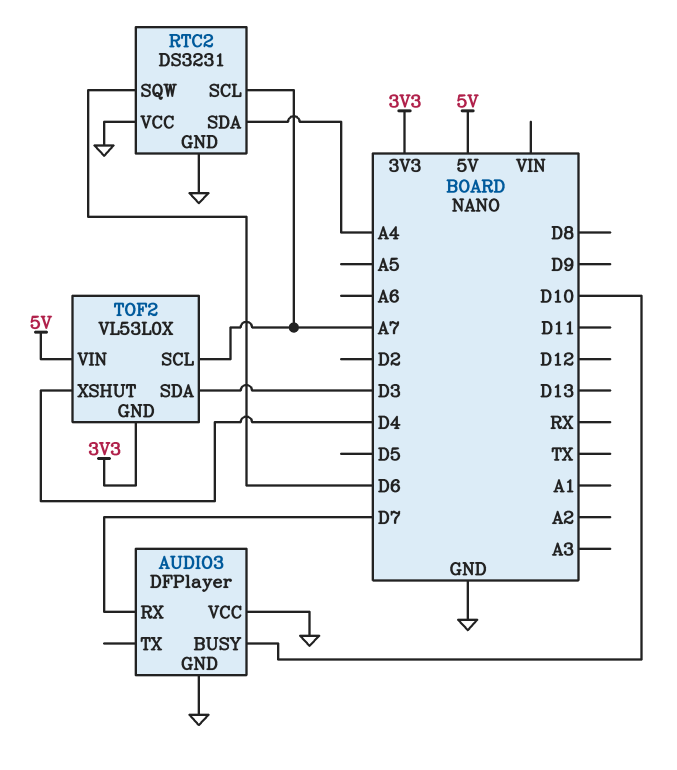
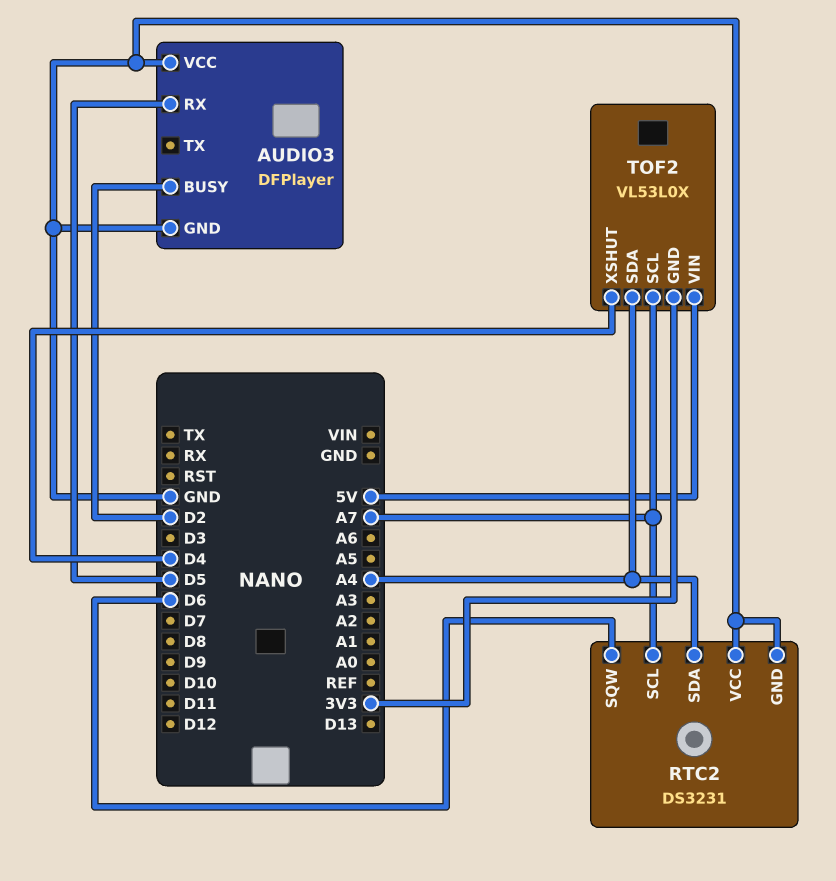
AUDIO3 pin BUSY: D10 -> D2
AUDIO3 pin RX: D7 -> D5
TOF2 pin SDA: D3 -> A4

